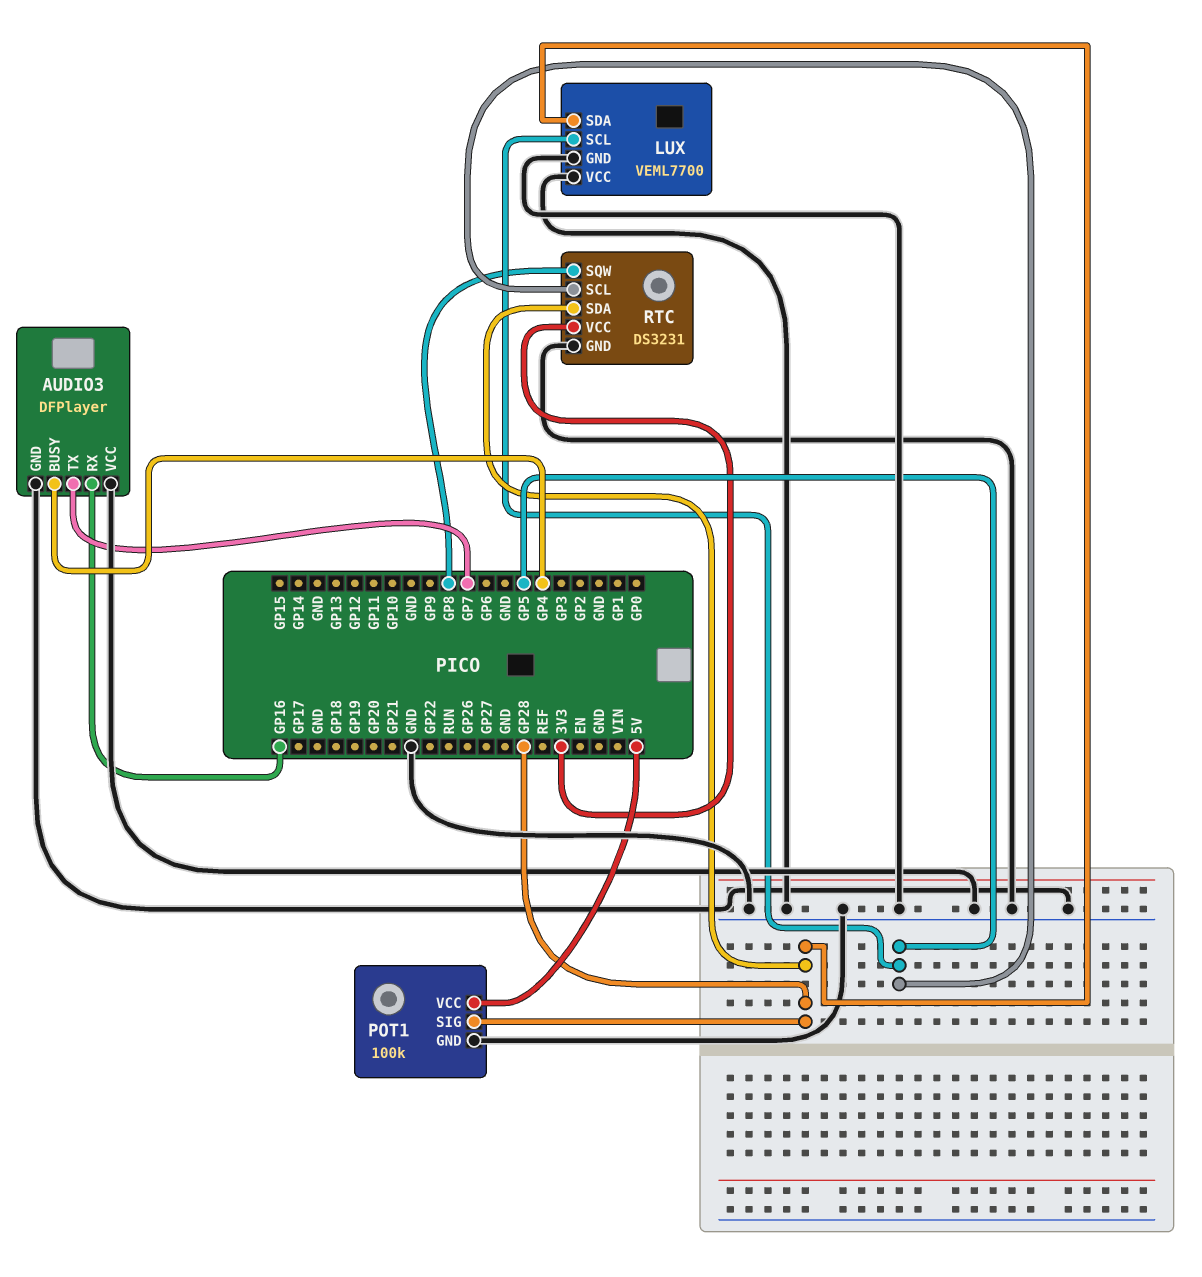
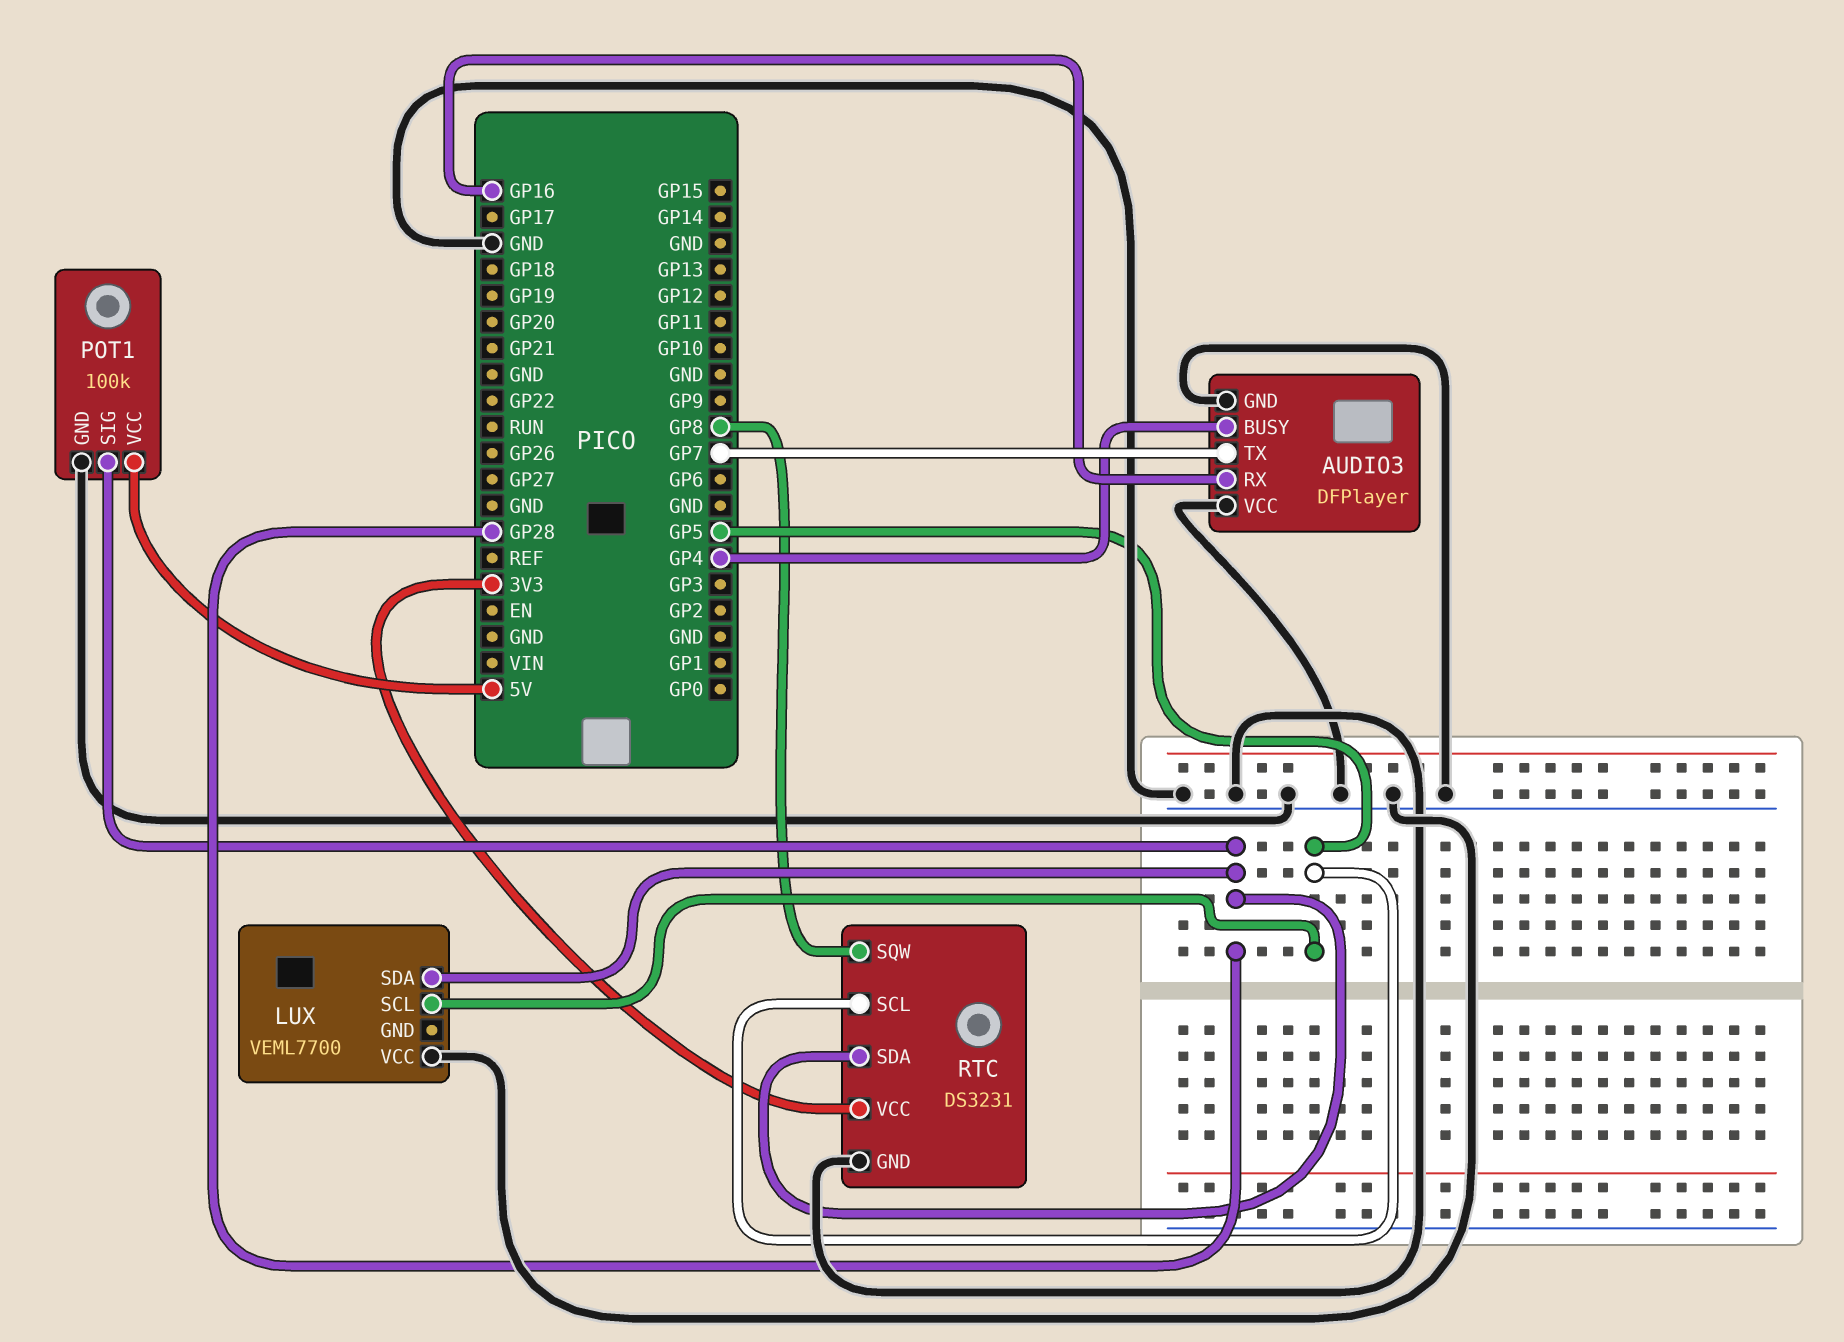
LUX pin GND: GND -> none

